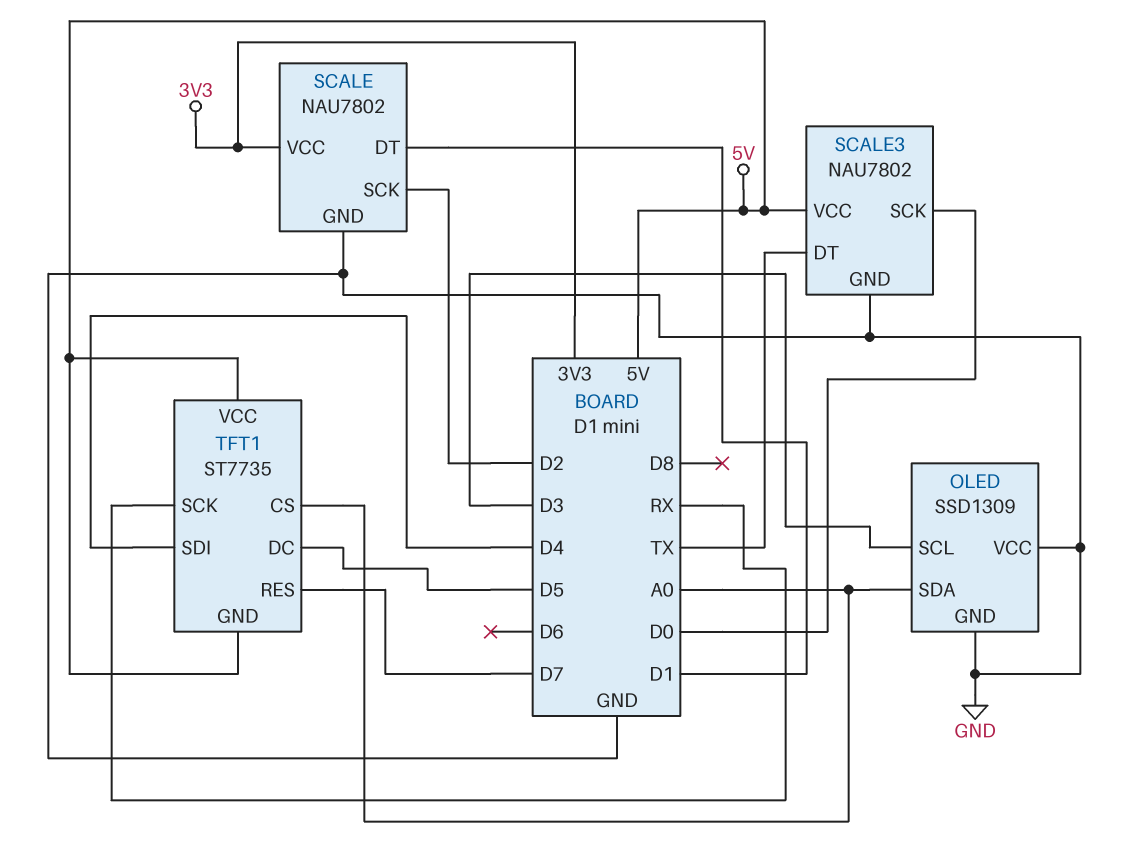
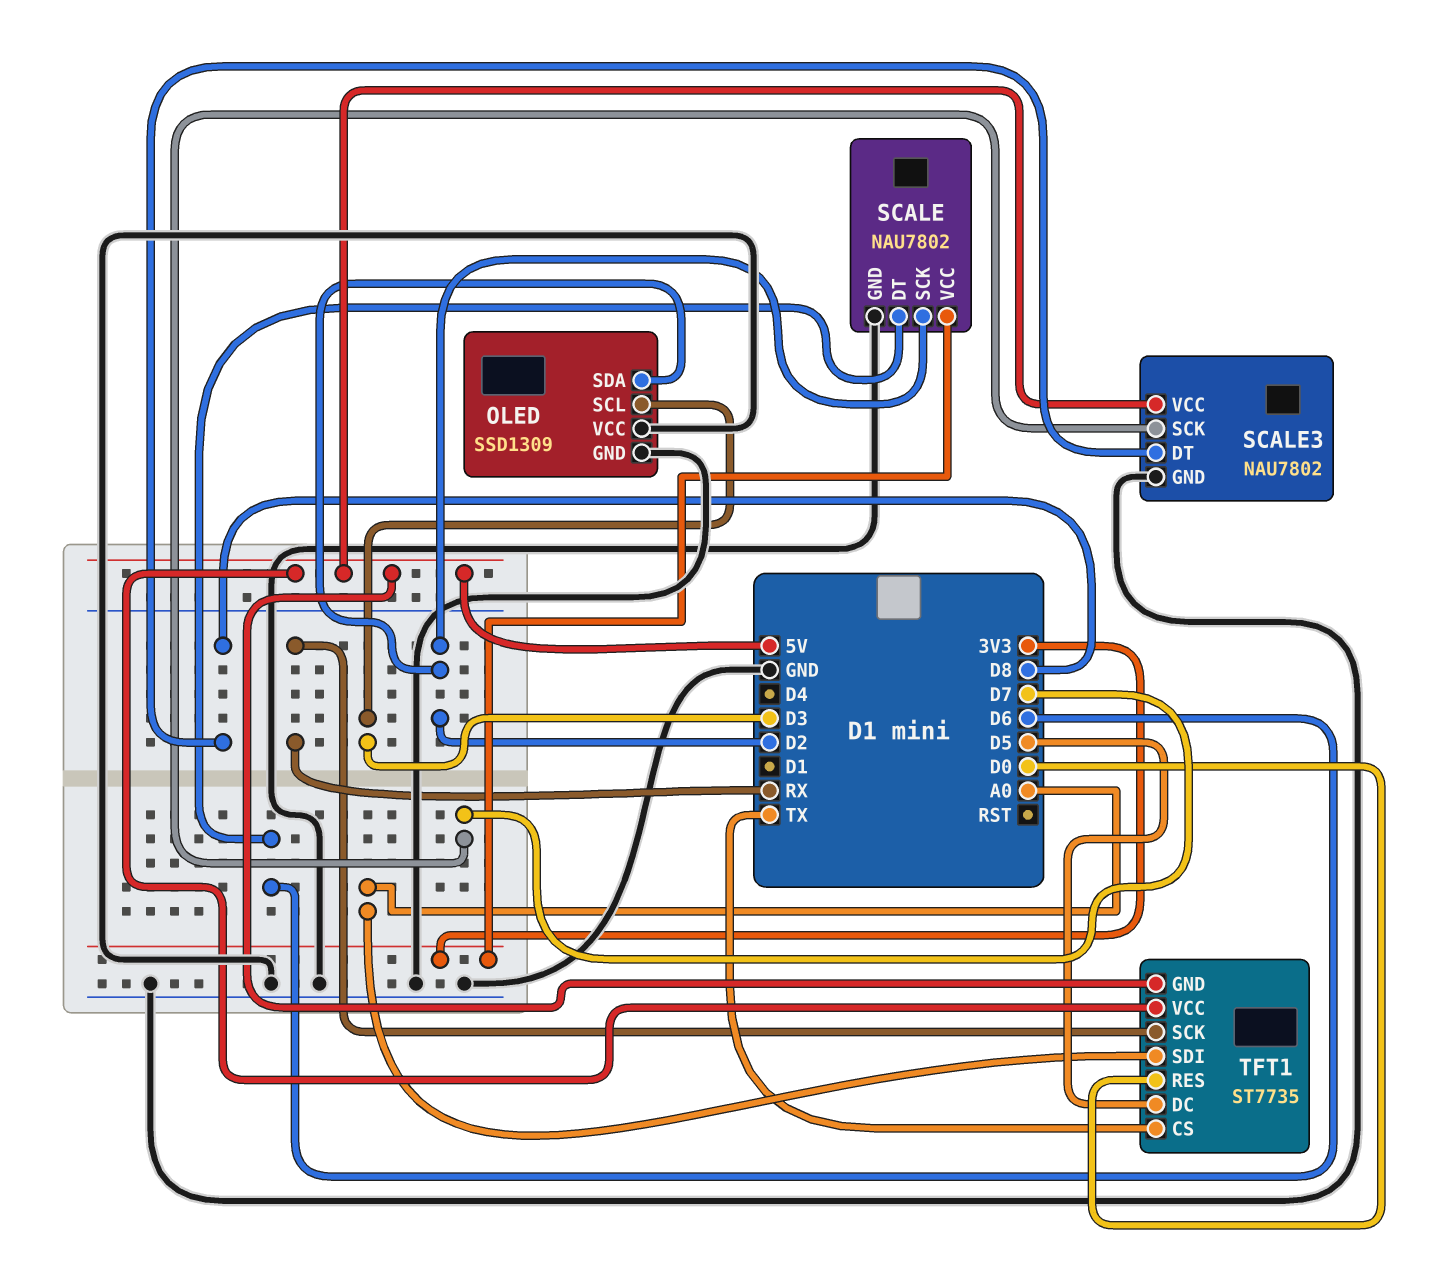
OLED pin SDA: A0 -> D2
SCALE pin DT: D1 -> D6
SCALE3 pin DT: TX -> D8
SCALE3 pin SCK: D0 -> D7
TFT1 pin CS: A0 -> TX
TFT1 pin RES: D7 -> D0
TFT1 pin SDI: D4 -> A0

